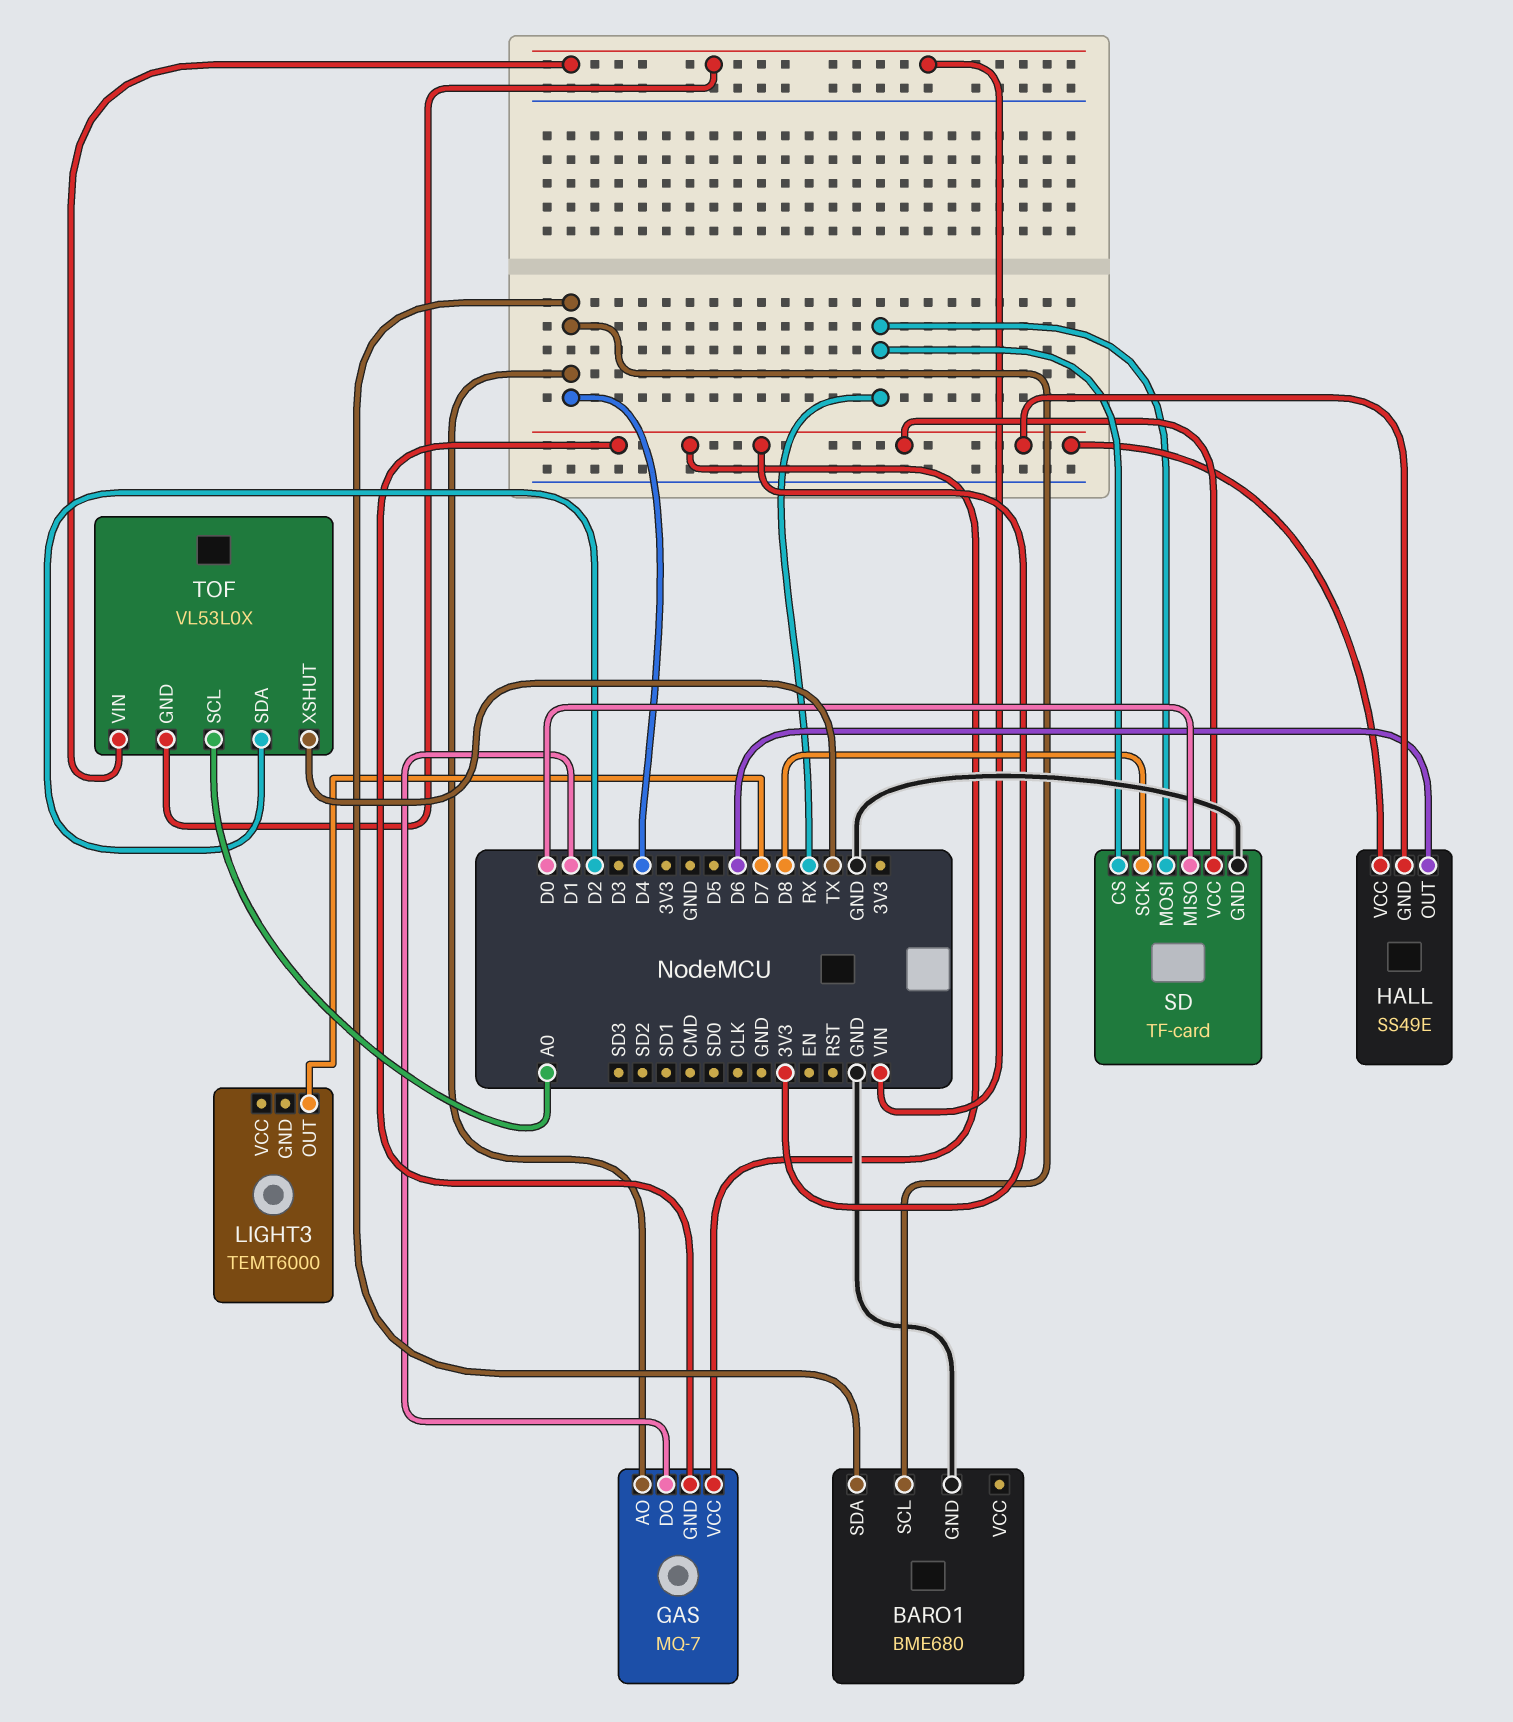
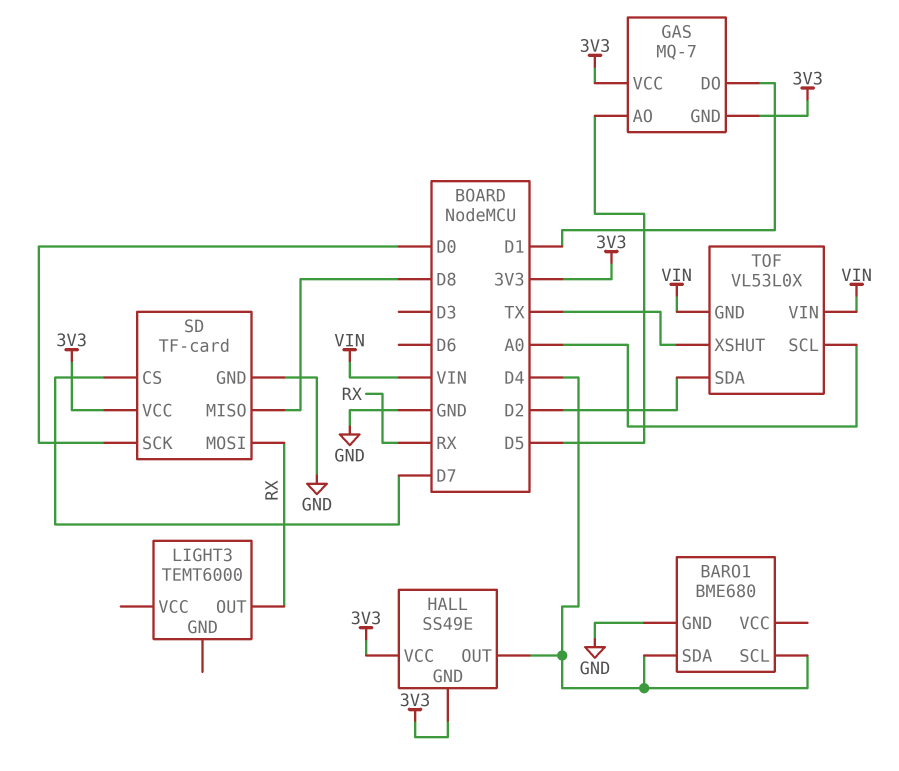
GAS pin AO: D4 -> D5
HALL pin OUT: D6 -> D4
LIGHT3 pin OUT: D7 -> RX
SD pin CS: RX -> D7
SD pin MISO: D0 -> D8
SD pin SCK: D8 -> D0

